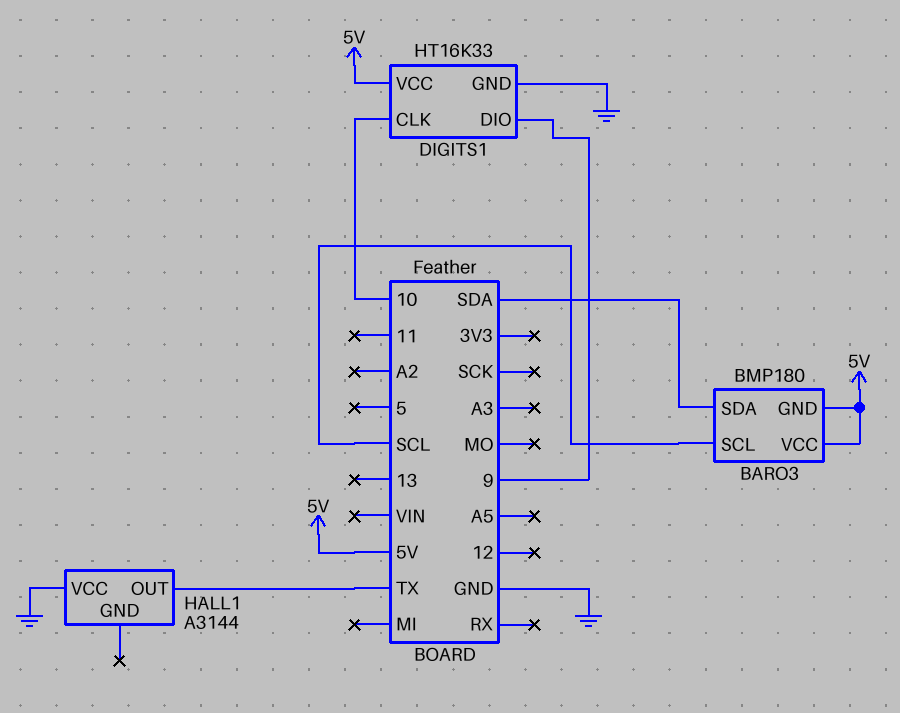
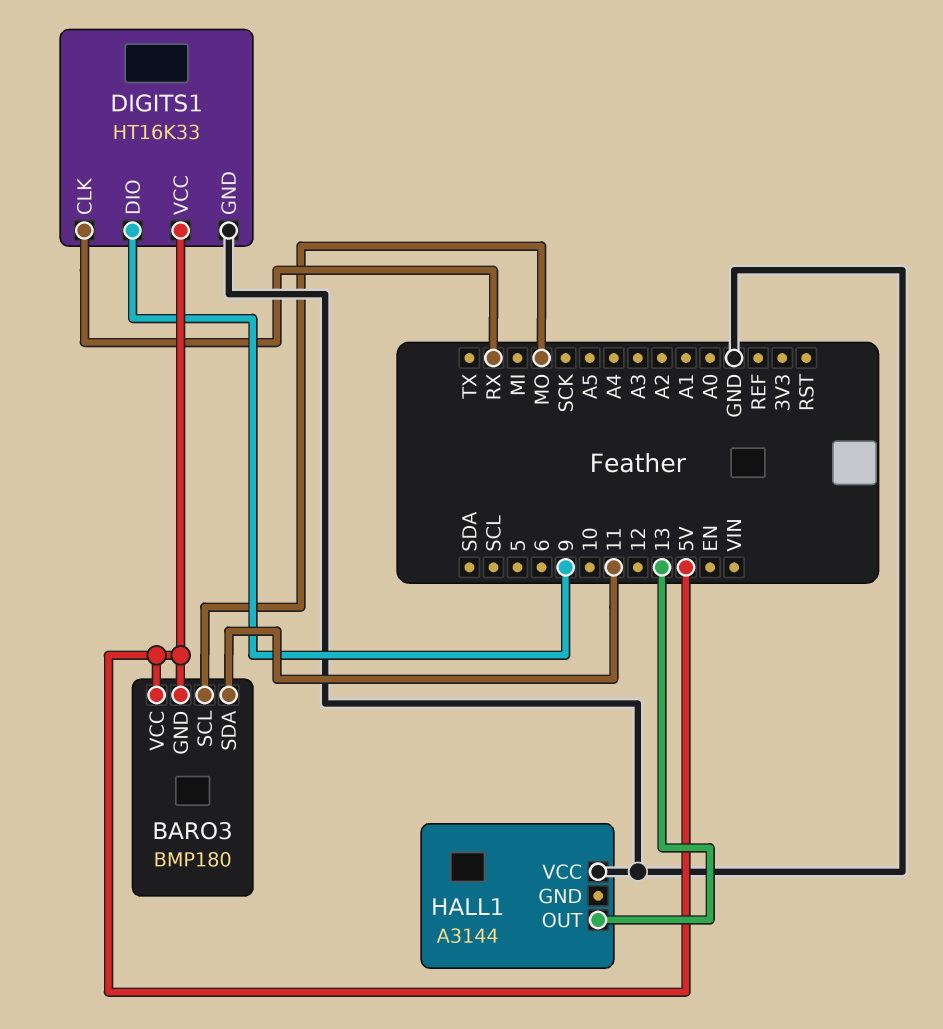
BARO3 pin SCL: SCL -> MO
BARO3 pin SDA: SDA -> 11
DIGITS1 pin CLK: 10 -> RX
HALL1 pin OUT: TX -> 13

